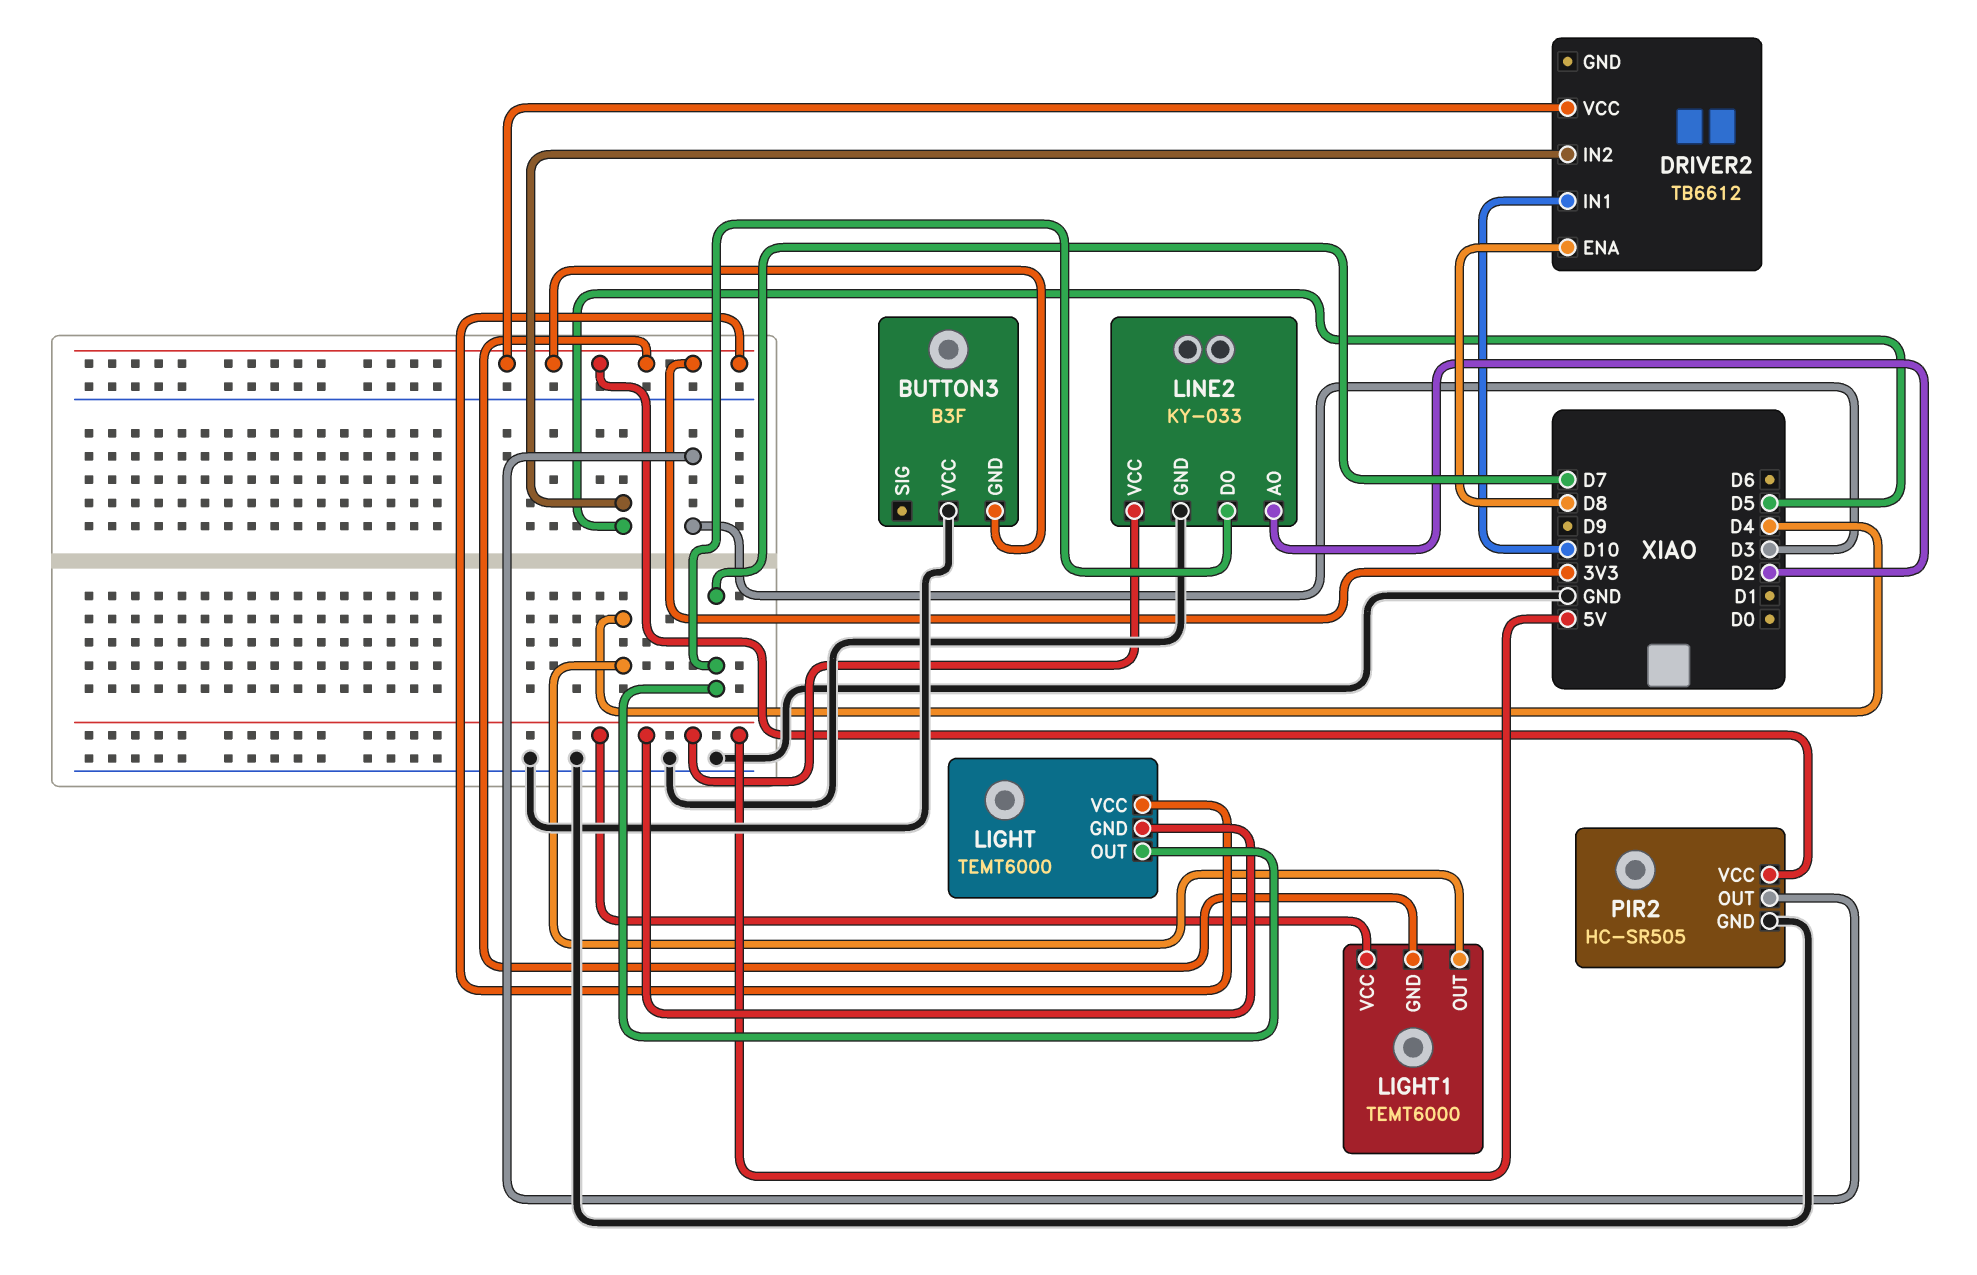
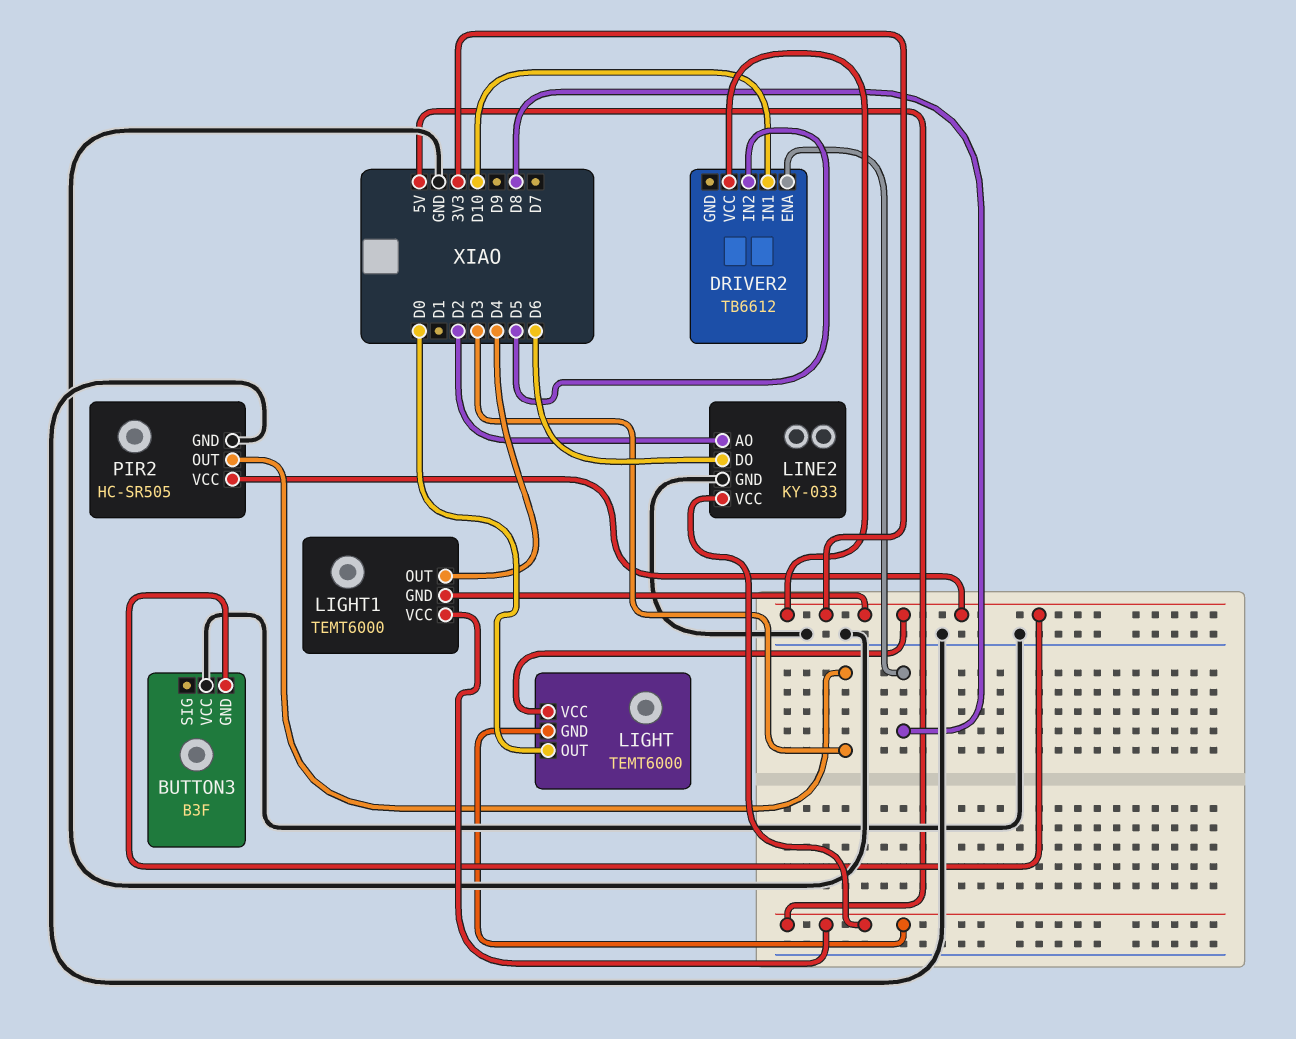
LIGHT pin OUT: D7 -> D0
LINE2 pin DO: D7 -> D6

